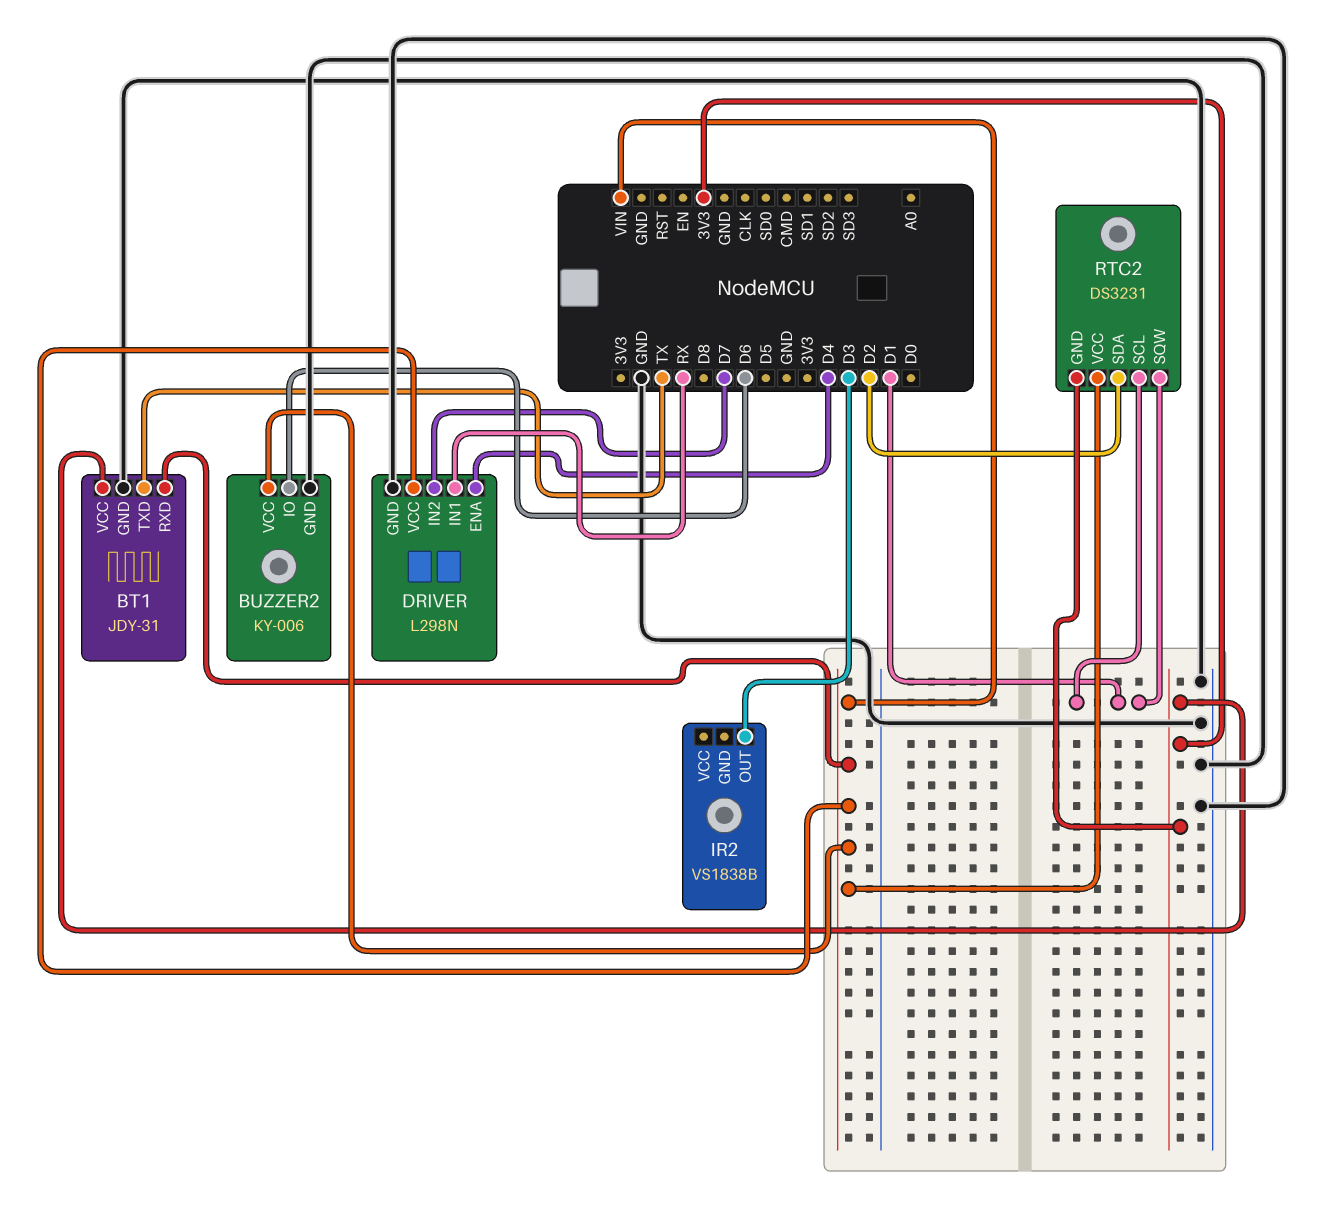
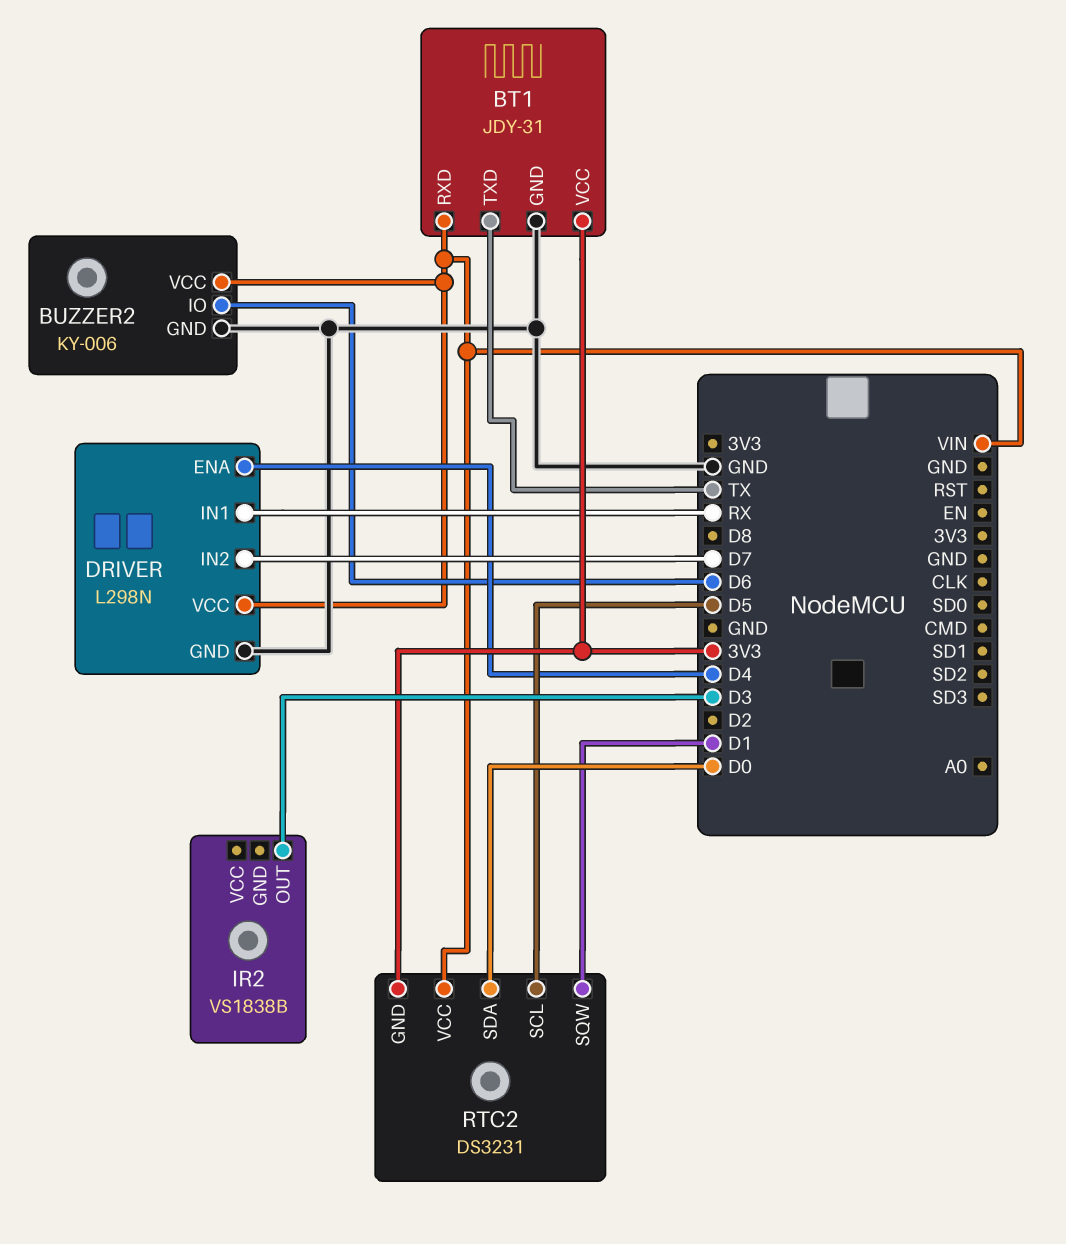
RTC2 pin SCL: D1 -> D5
RTC2 pin SDA: D2 -> D0

